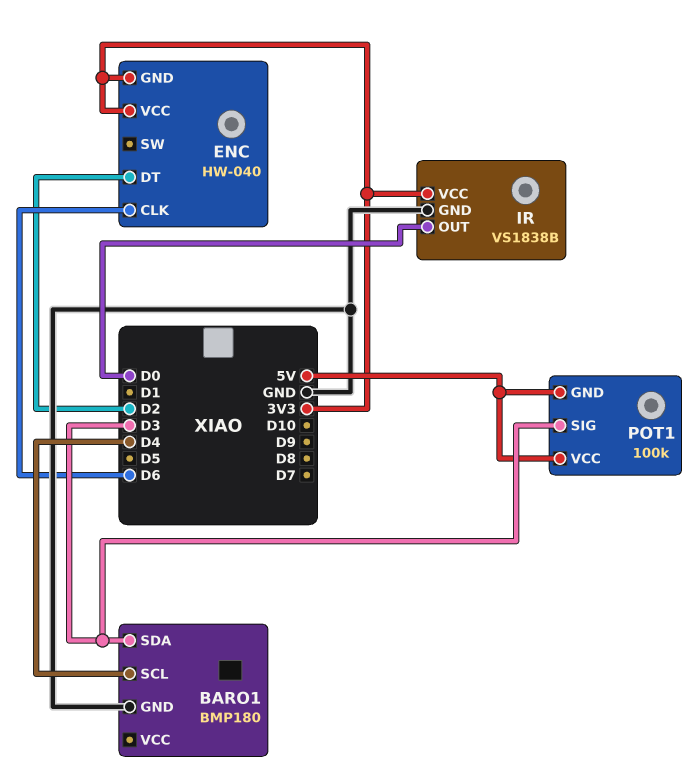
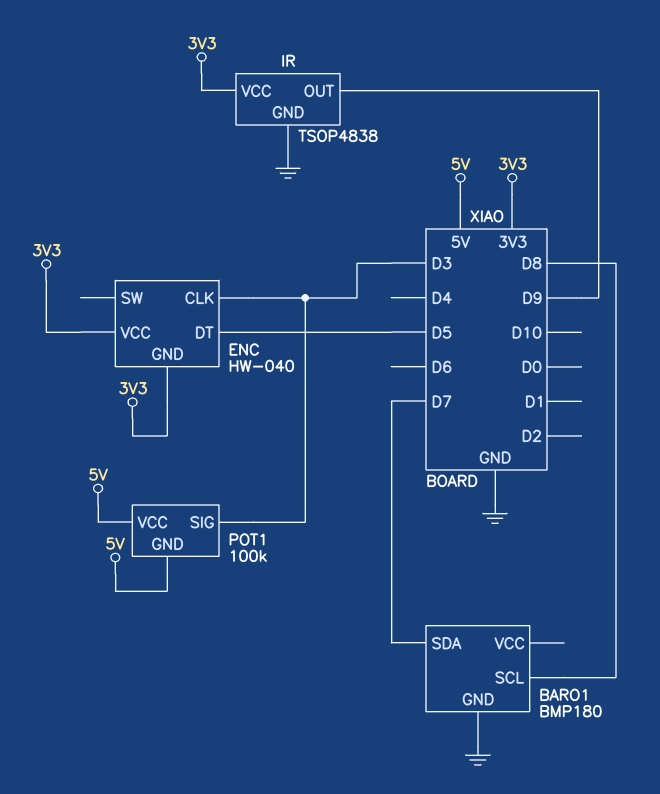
BARO1 pin SCL: D4 -> D8
BARO1 pin SDA: D3 -> D7
ENC pin CLK: D6 -> D3
ENC pin DT: D2 -> D5
IR: VS1838B -> TSOP4838
IR pin OUT: D0 -> D9

